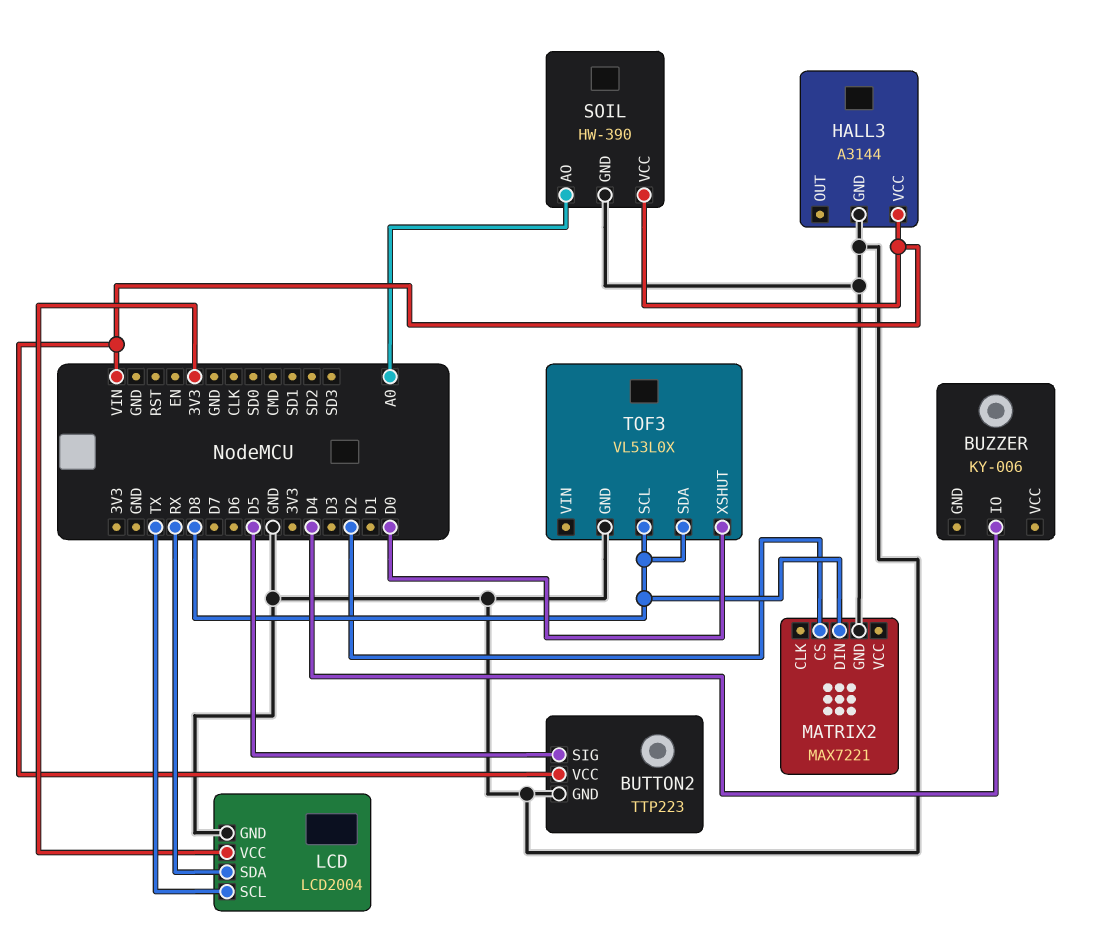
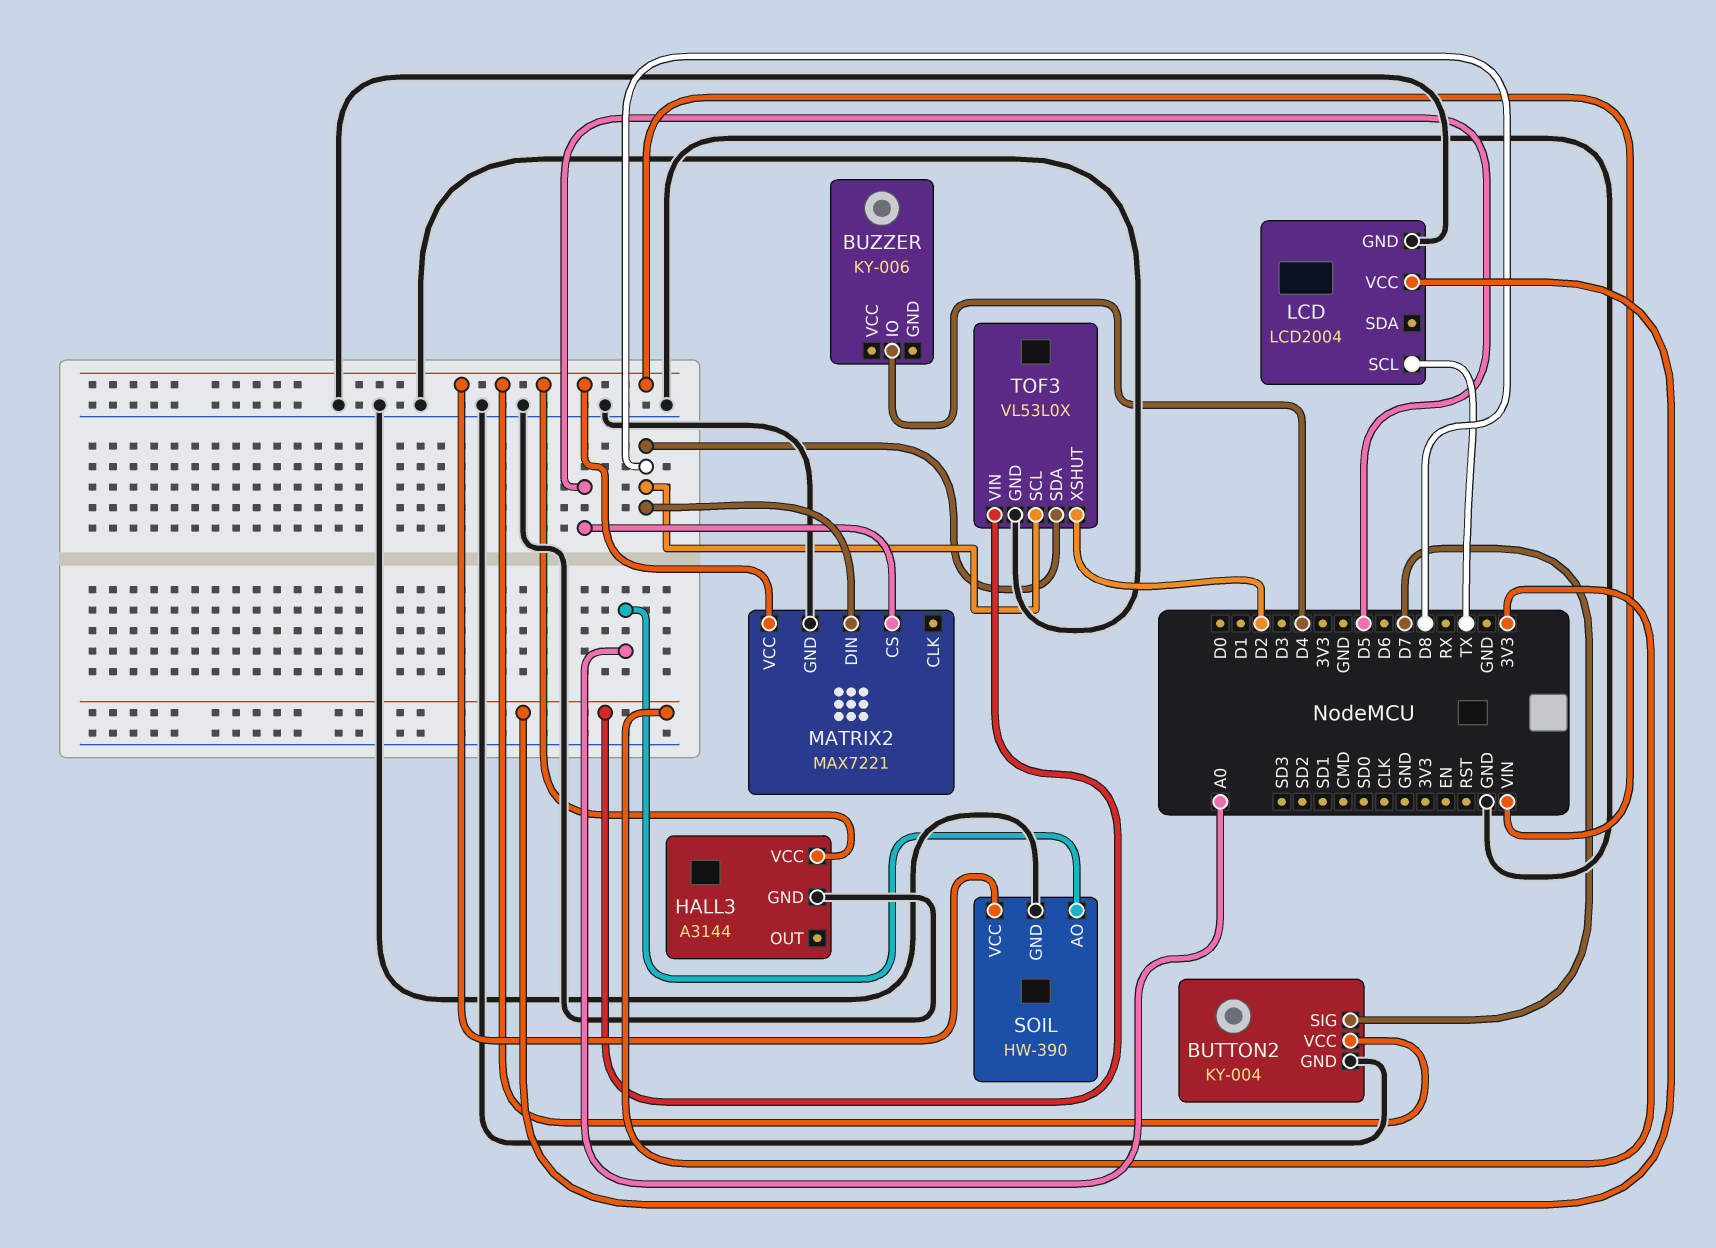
BUTTON2: TTP223 -> KY-004
BUTTON2 pin SIG: D5 -> D7
LCD pin SDA: RX -> none
MATRIX2 pin CS: D2 -> D5
MATRIX2 pin VCC: none -> VIN
TOF3 pin VIN: none -> 3V3
TOF3 pin XSHUT: D0 -> D2

